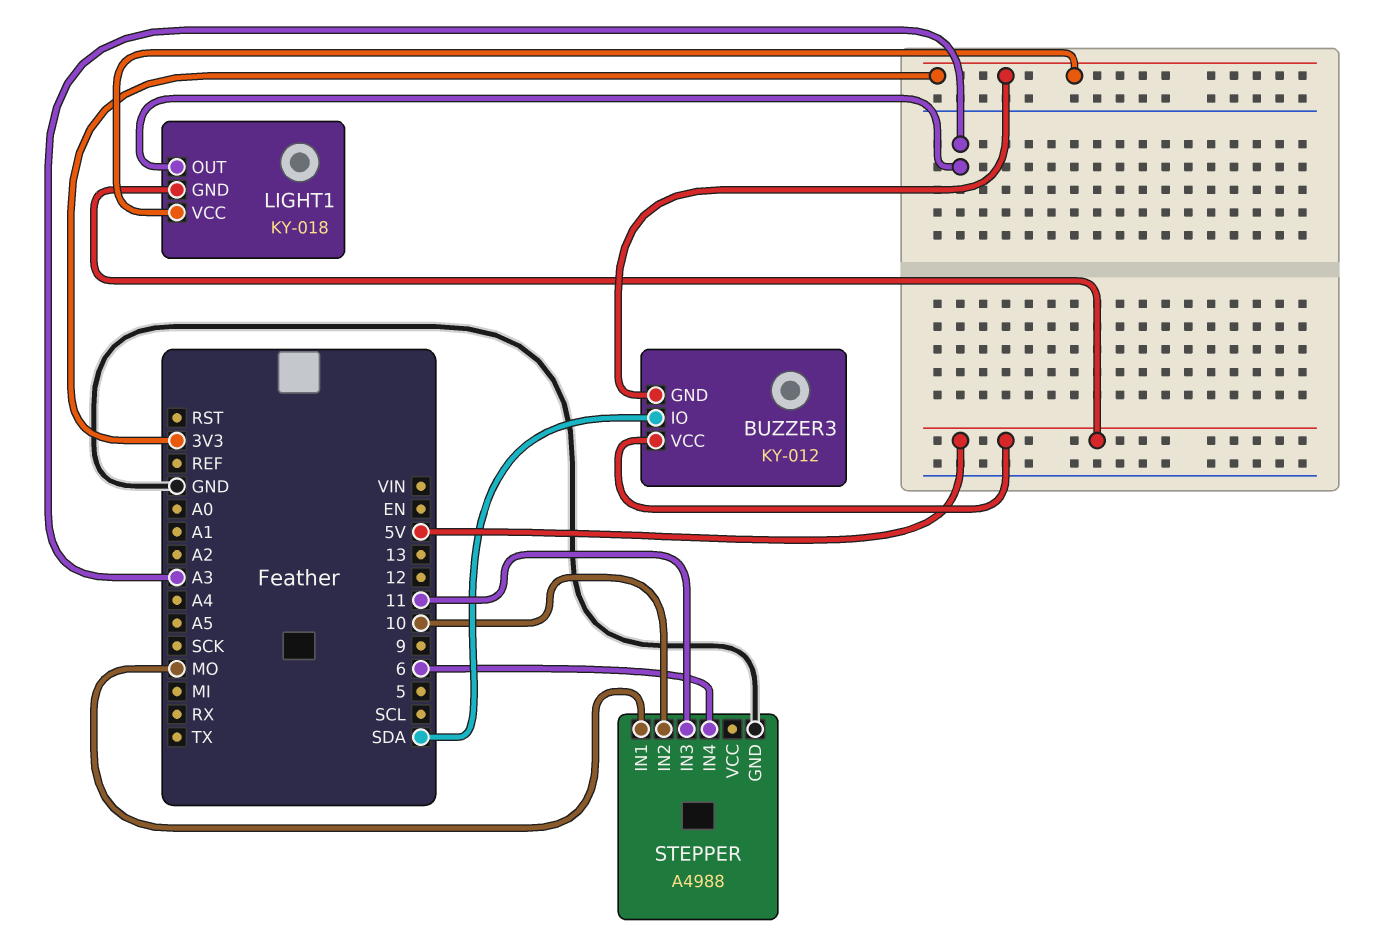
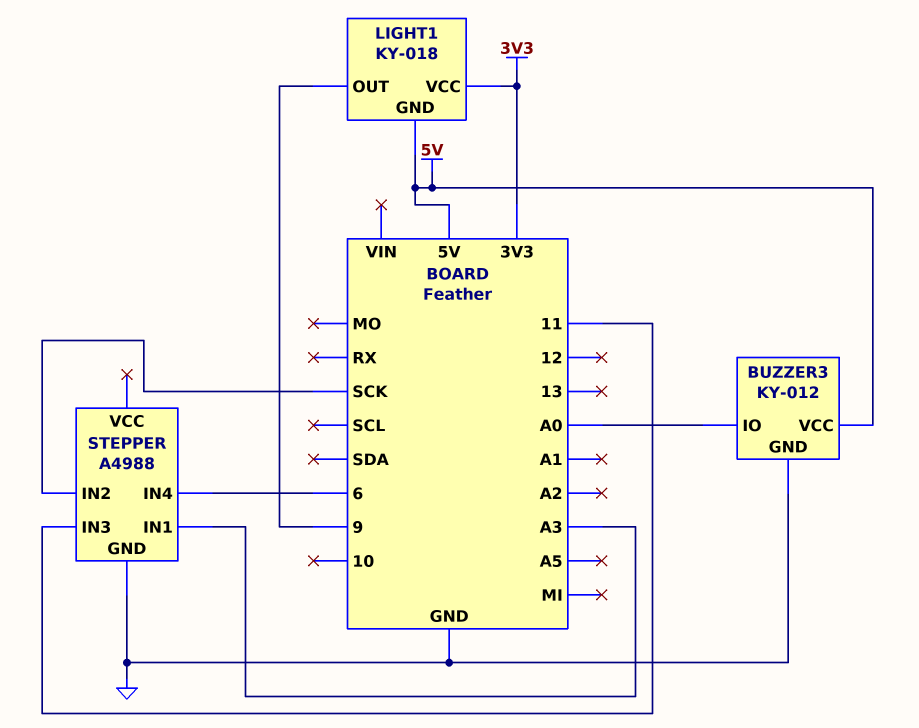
BUZZER3 pin GND: 3V3 -> GND
BUZZER3 pin IO: SDA -> A0
LIGHT1 pin OUT: A3 -> 9
STEPPER pin IN1: MO -> A3
STEPPER pin IN2: 10 -> SCK

